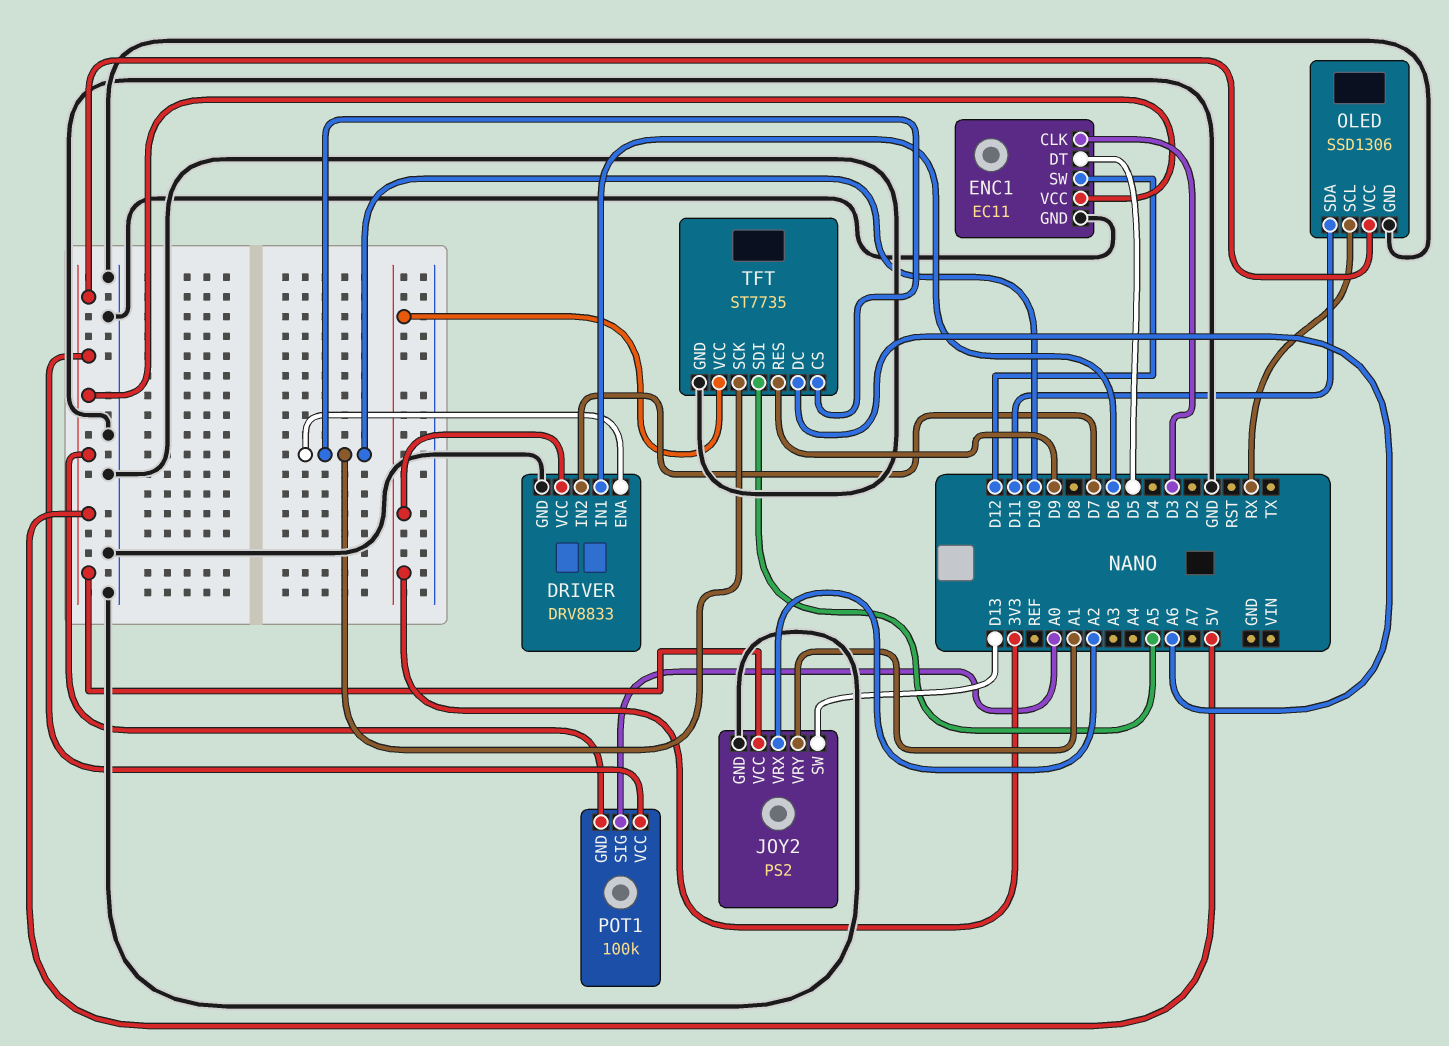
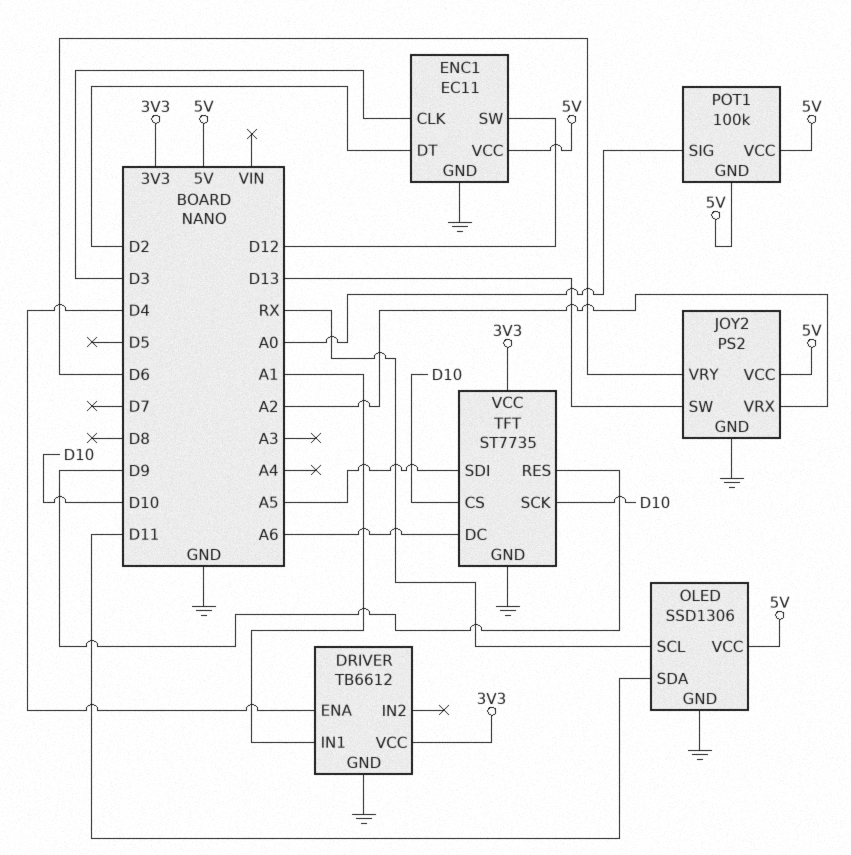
DRIVER: DRV8833 -> TB6612
DRIVER pin ENA: D10 -> D4
DRIVER pin IN1: D6 -> A1
DRIVER pin IN2: D7 -> none
ENC1 pin DT: D5 -> D2
JOY2 pin VRY: A1 -> D6

